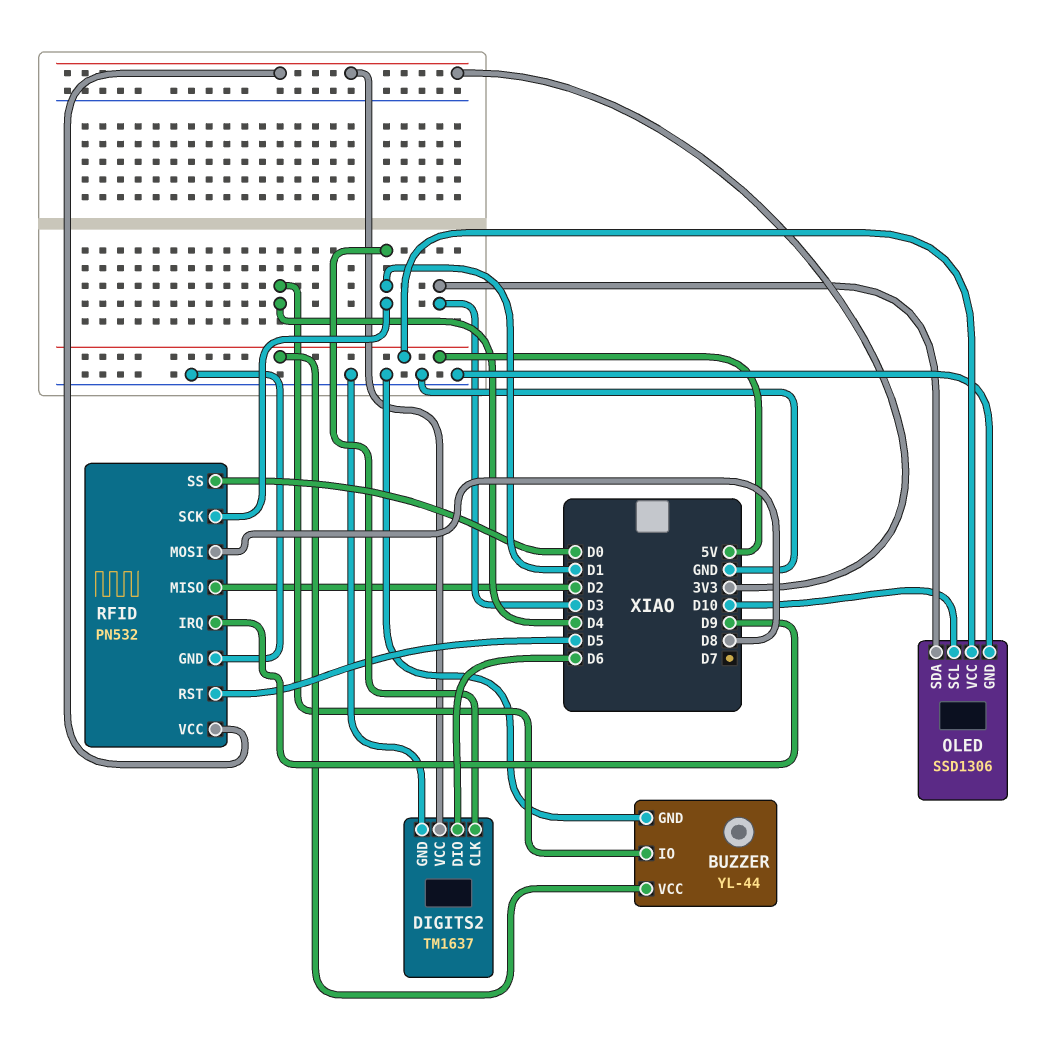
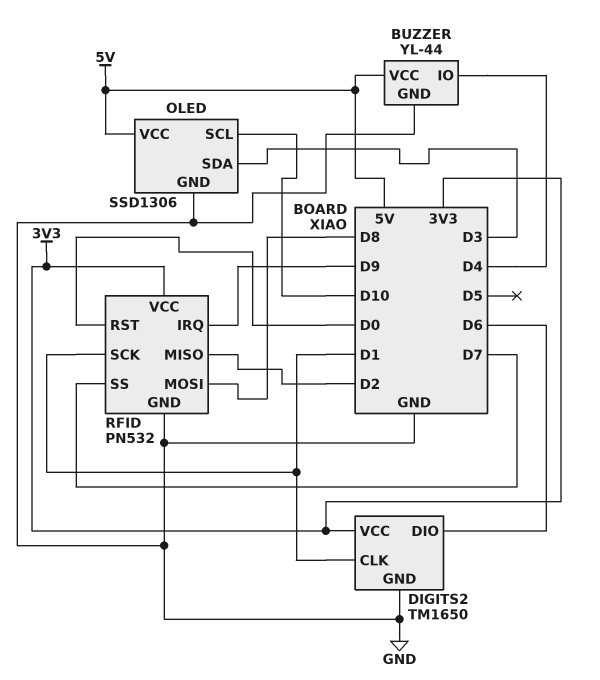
DIGITS2: TM1637 -> TM1650
RFID pin RST: D5 -> D0
RFID pin SS: D0 -> D7

